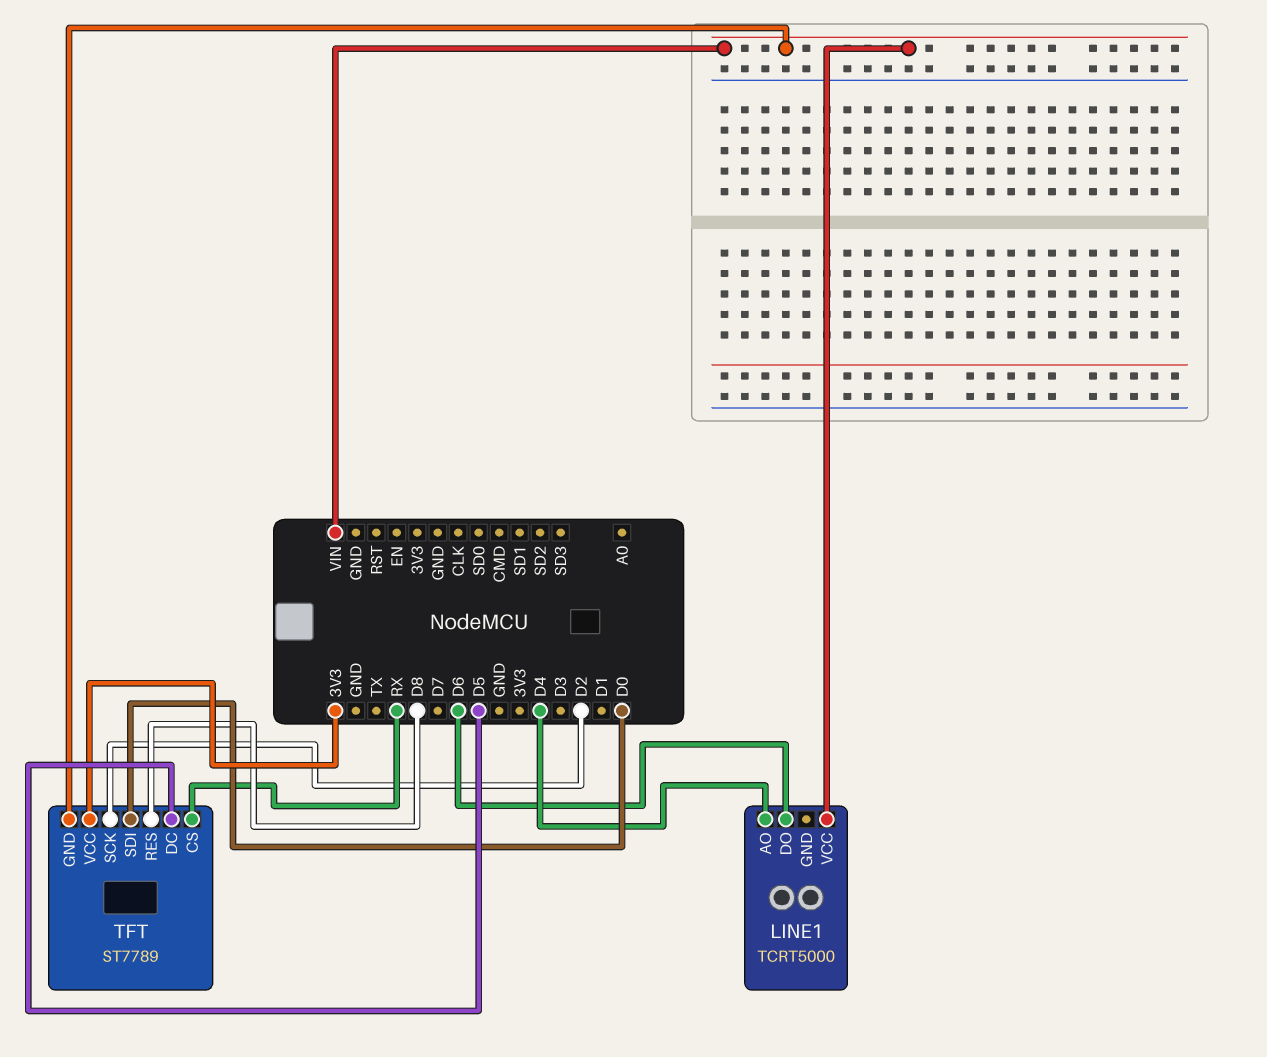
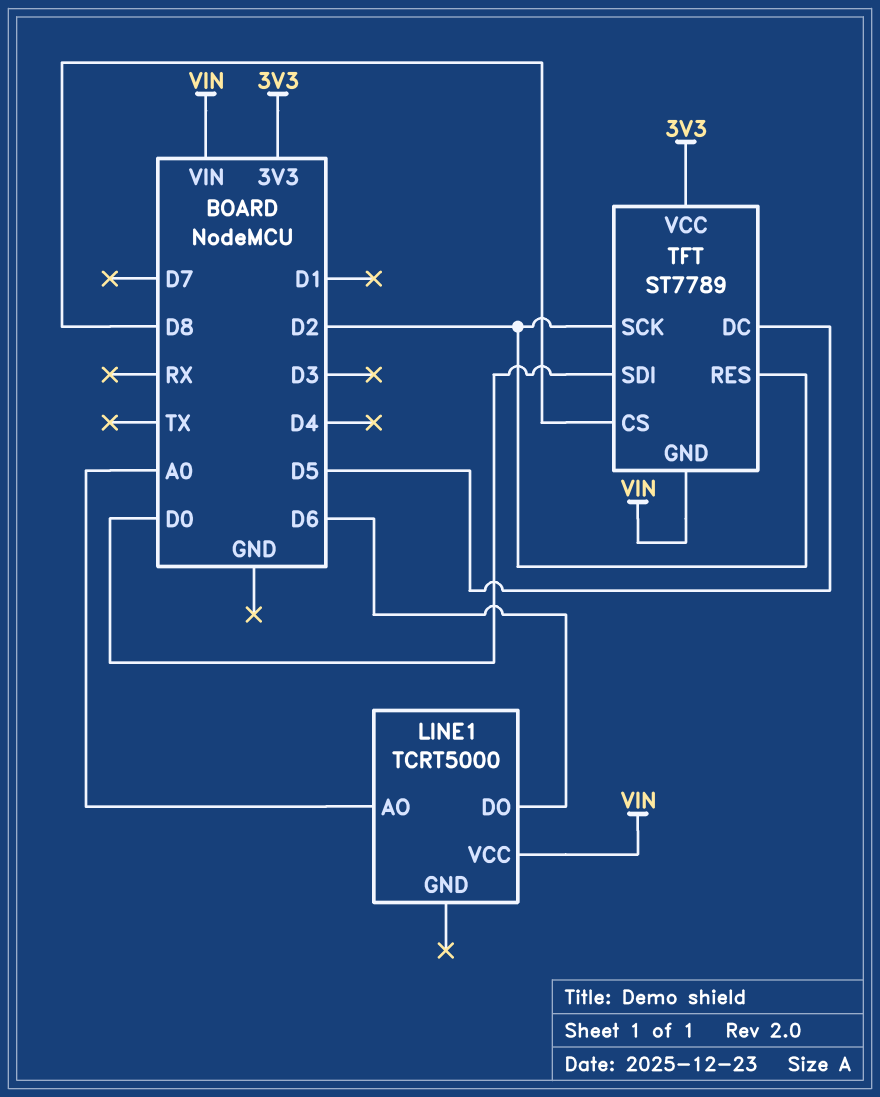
LINE1 pin AO: D4 -> A0
TFT pin CS: RX -> D8
TFT pin RES: D8 -> D2

